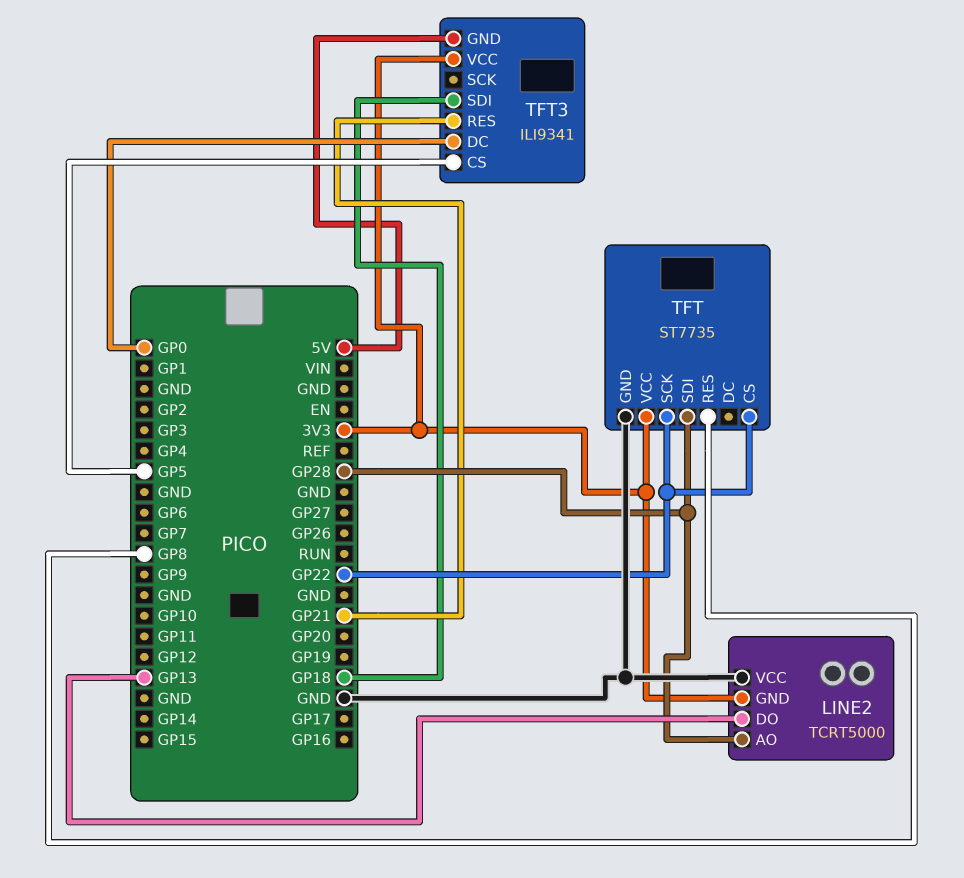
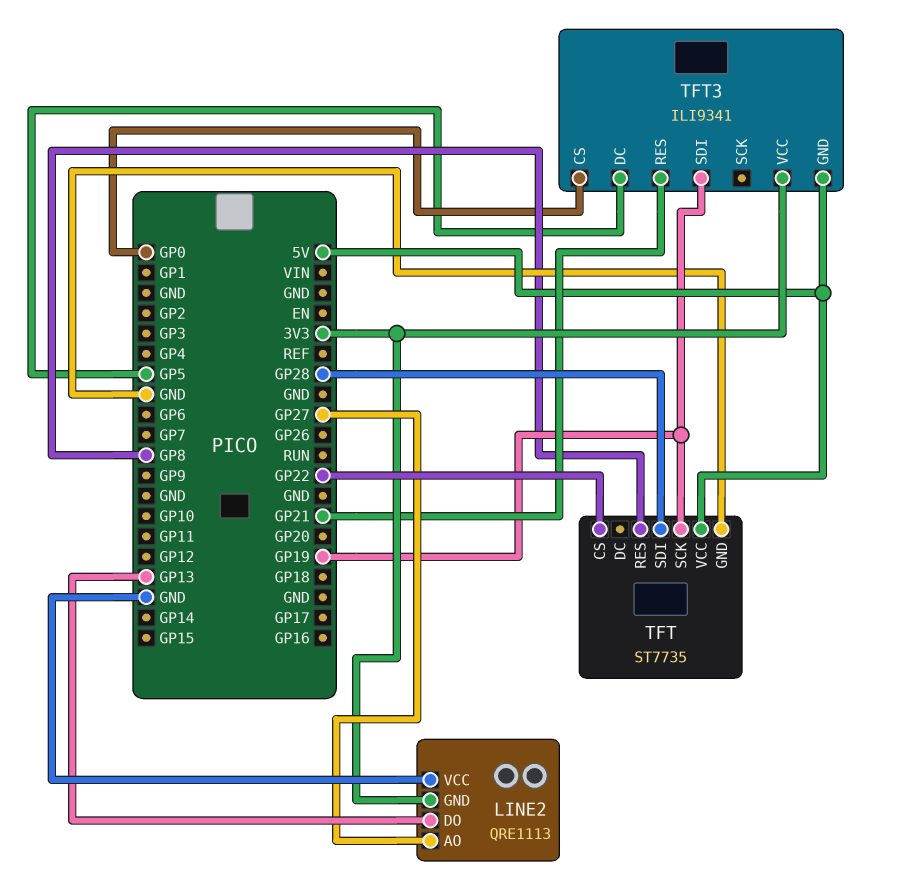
LINE2: TCRT5000 -> QRE1113
LINE2 pin AO: GP28 -> GP27
TFT pin SCK: GP22 -> GP19
TFT pin VCC: 3V3 -> 5V
TFT3 pin CS: GP5 -> GP0
TFT3 pin DC: GP0 -> GP5
TFT3 pin SDI: GP18 -> GP19

